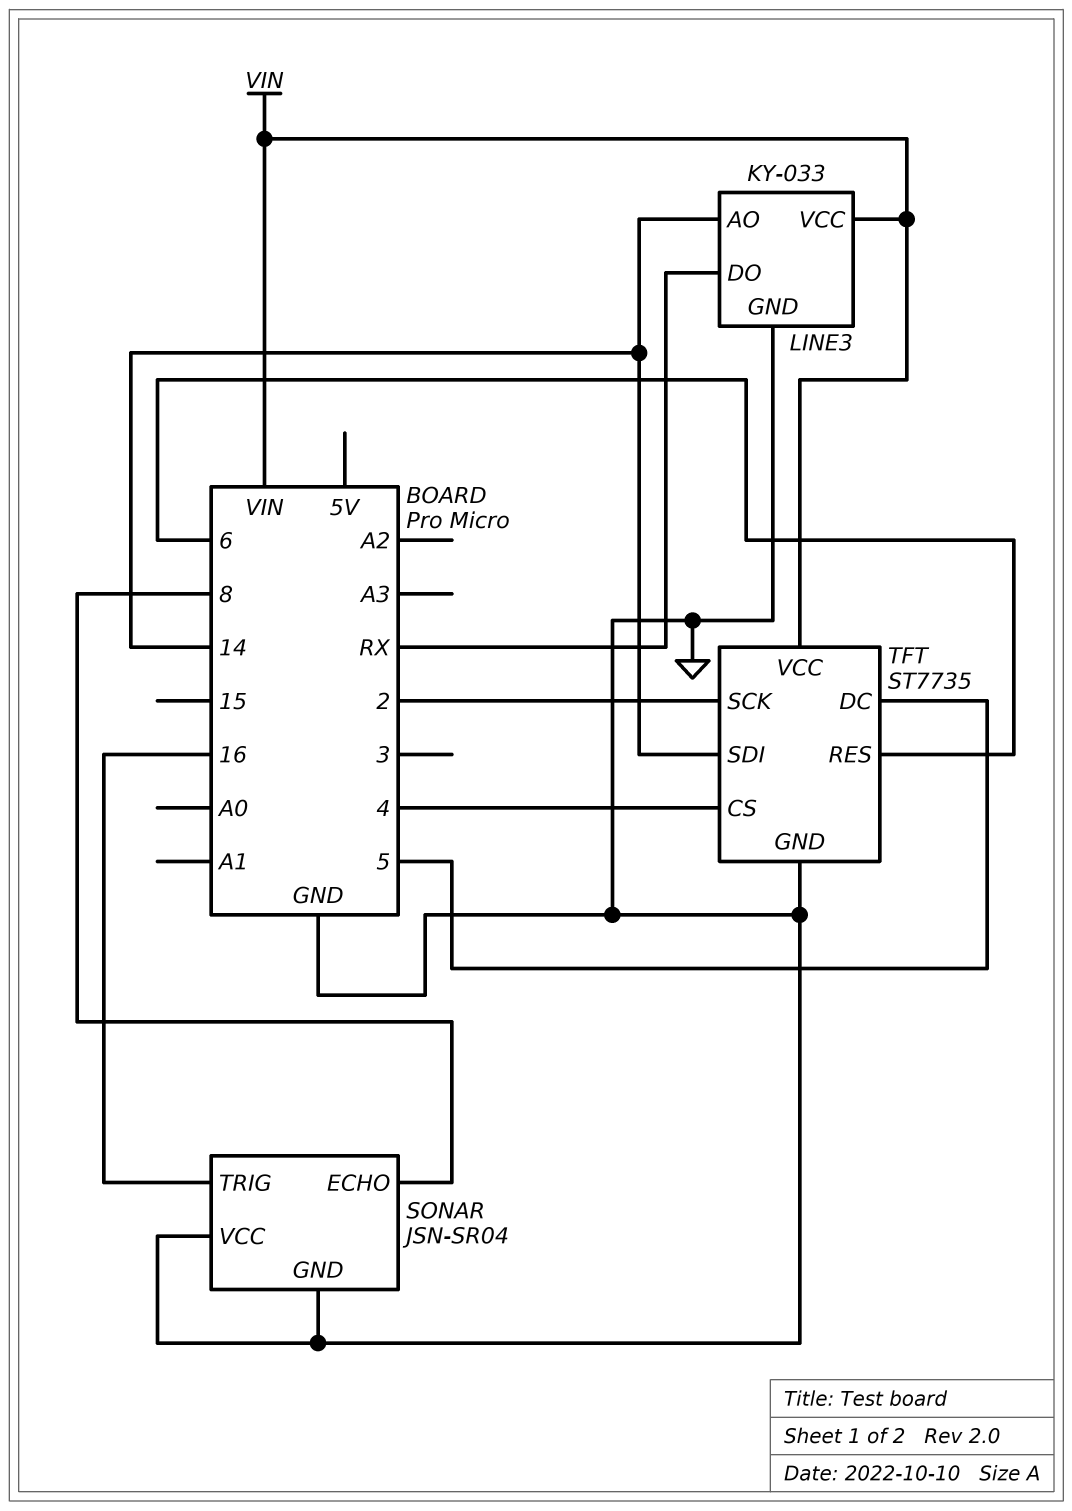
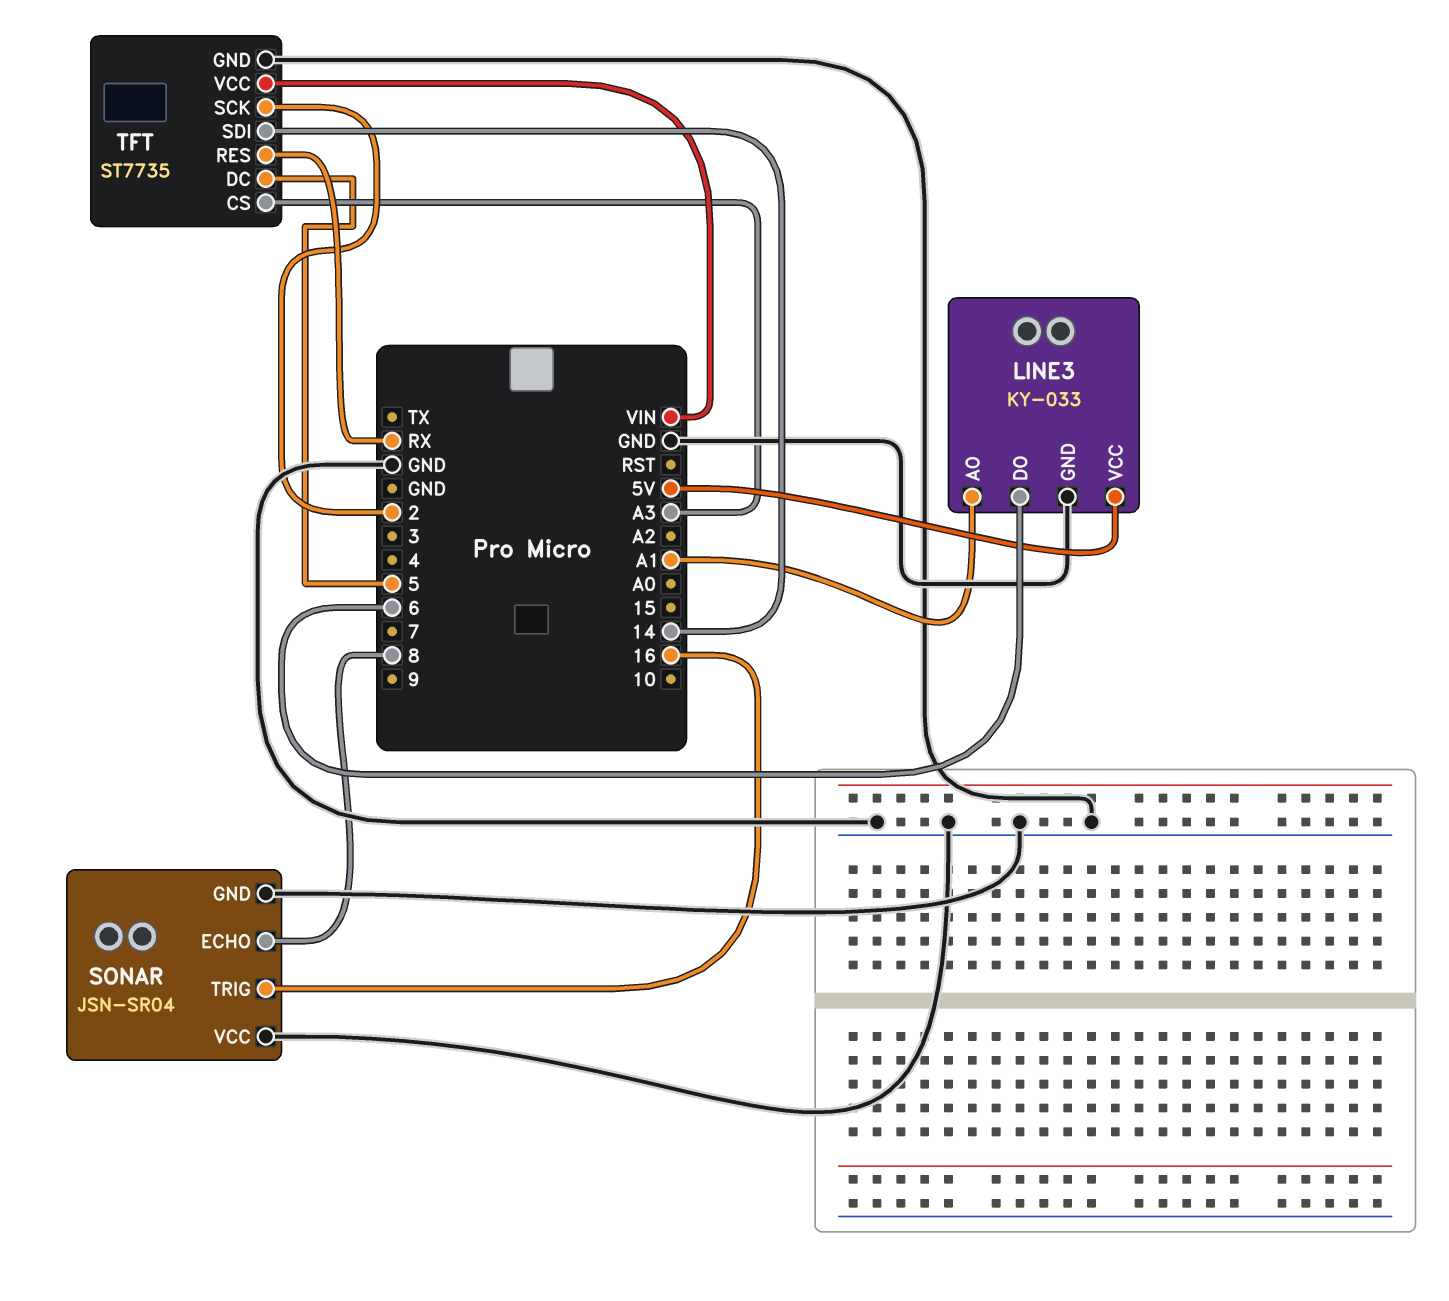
LINE3 pin AO: 14 -> A1
LINE3 pin DO: RX -> 6
LINE3 pin VCC: VIN -> 5V
TFT pin CS: 4 -> A3
TFT pin RES: 6 -> RX

